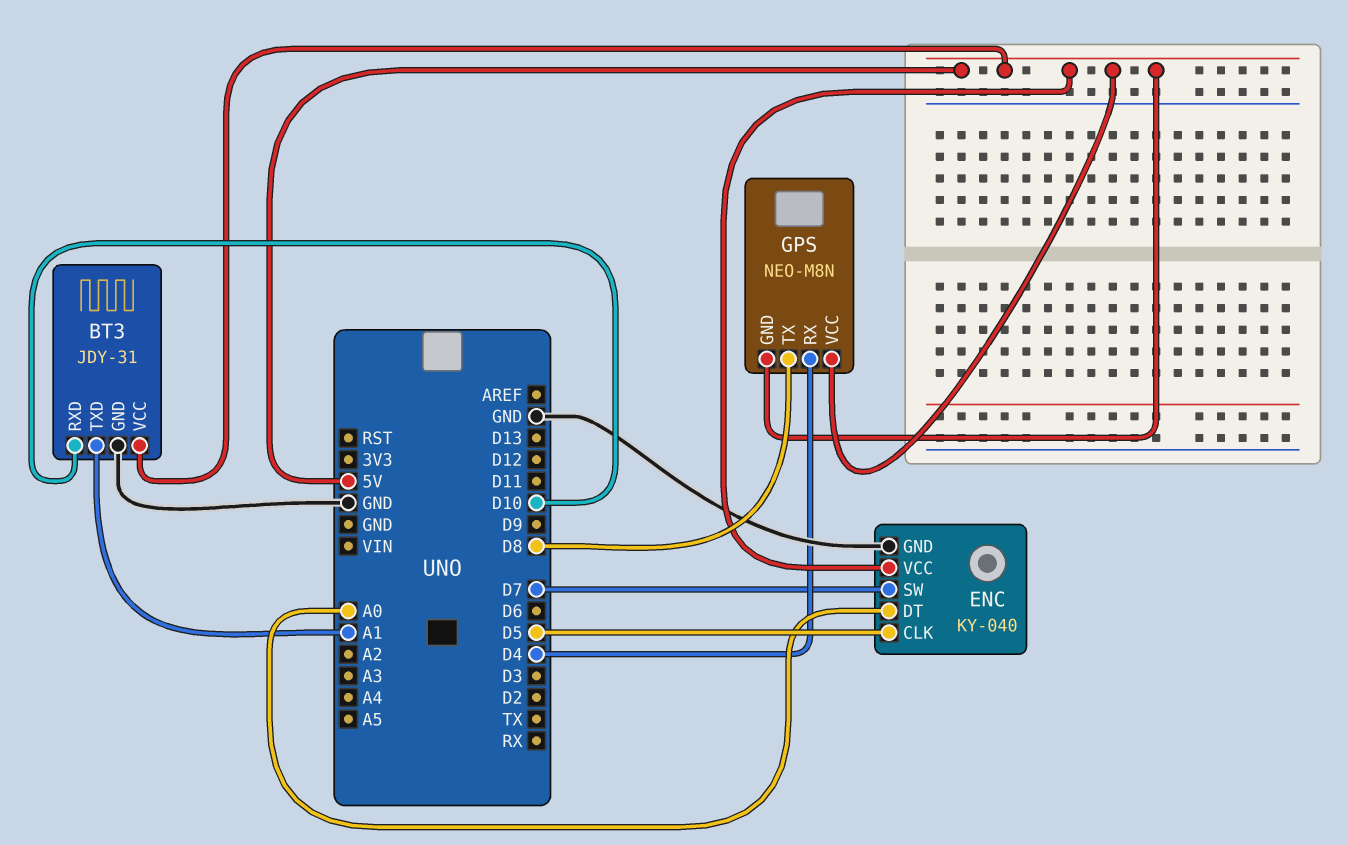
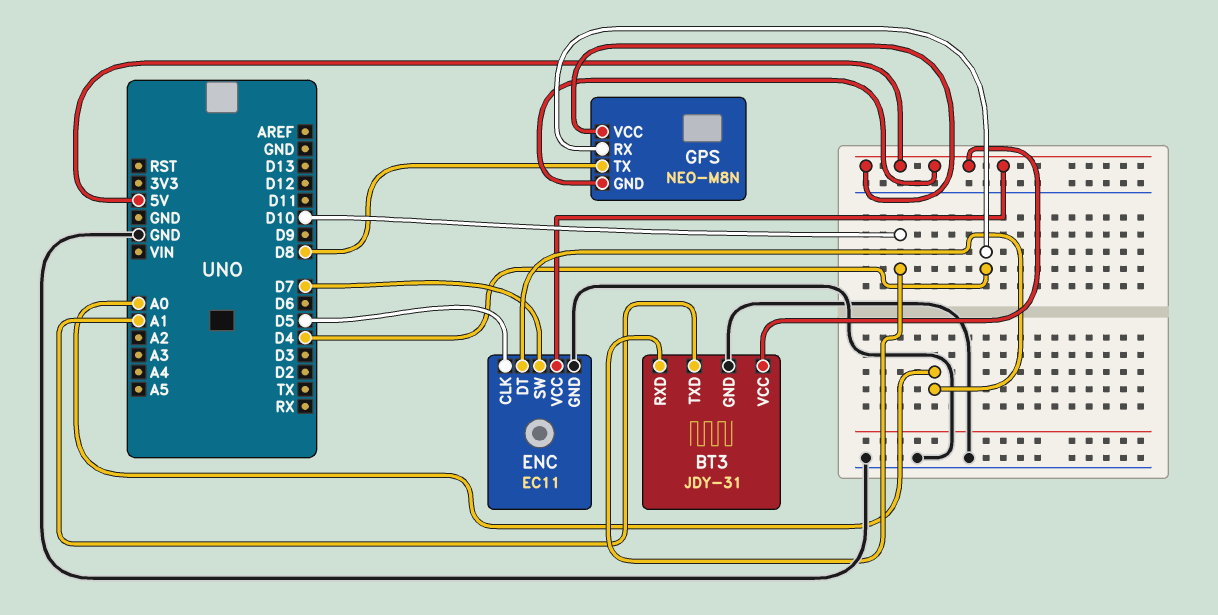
ENC: KY-040 -> EC11

